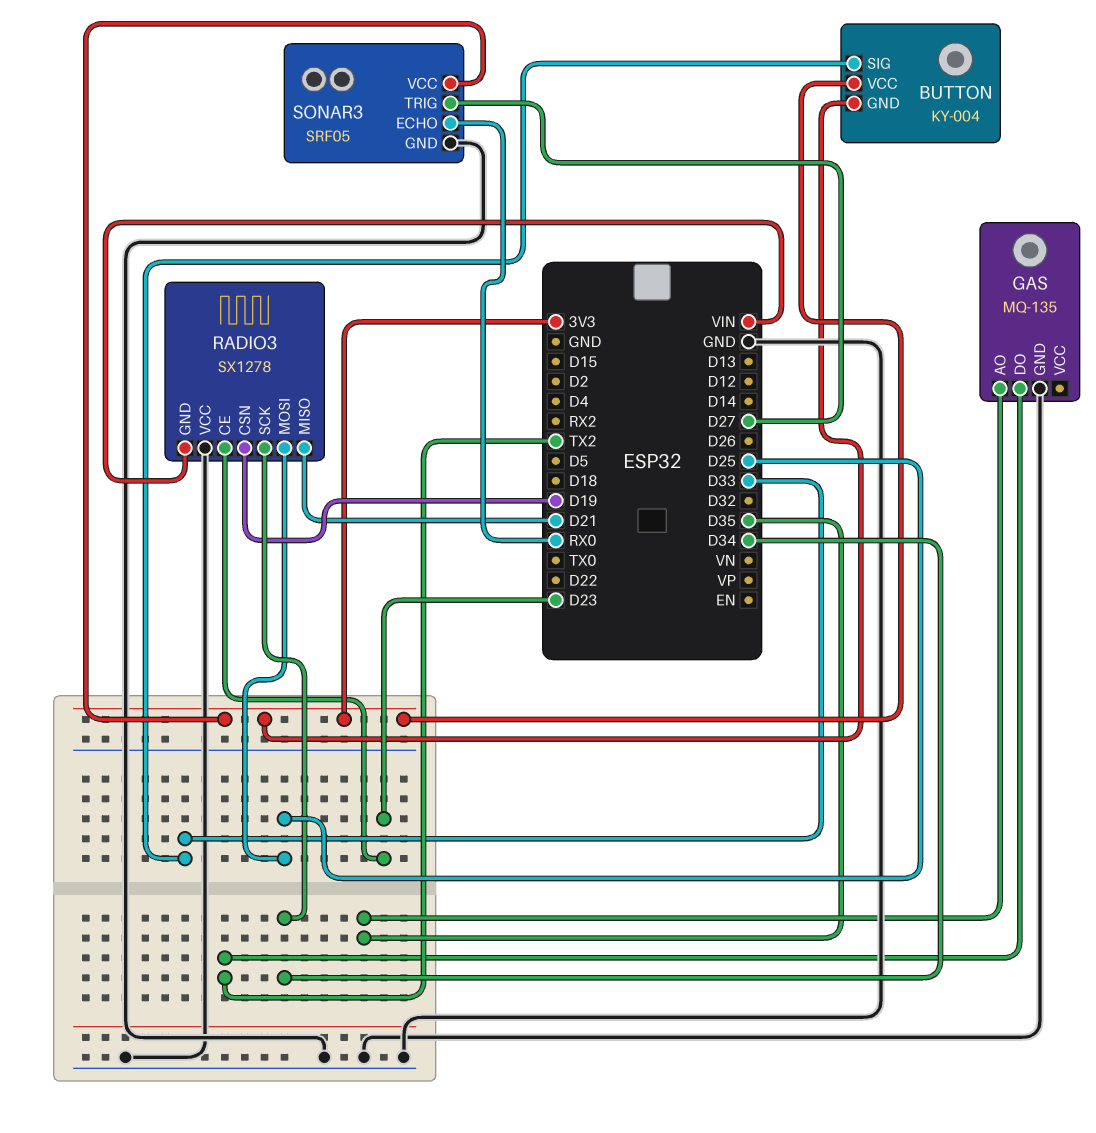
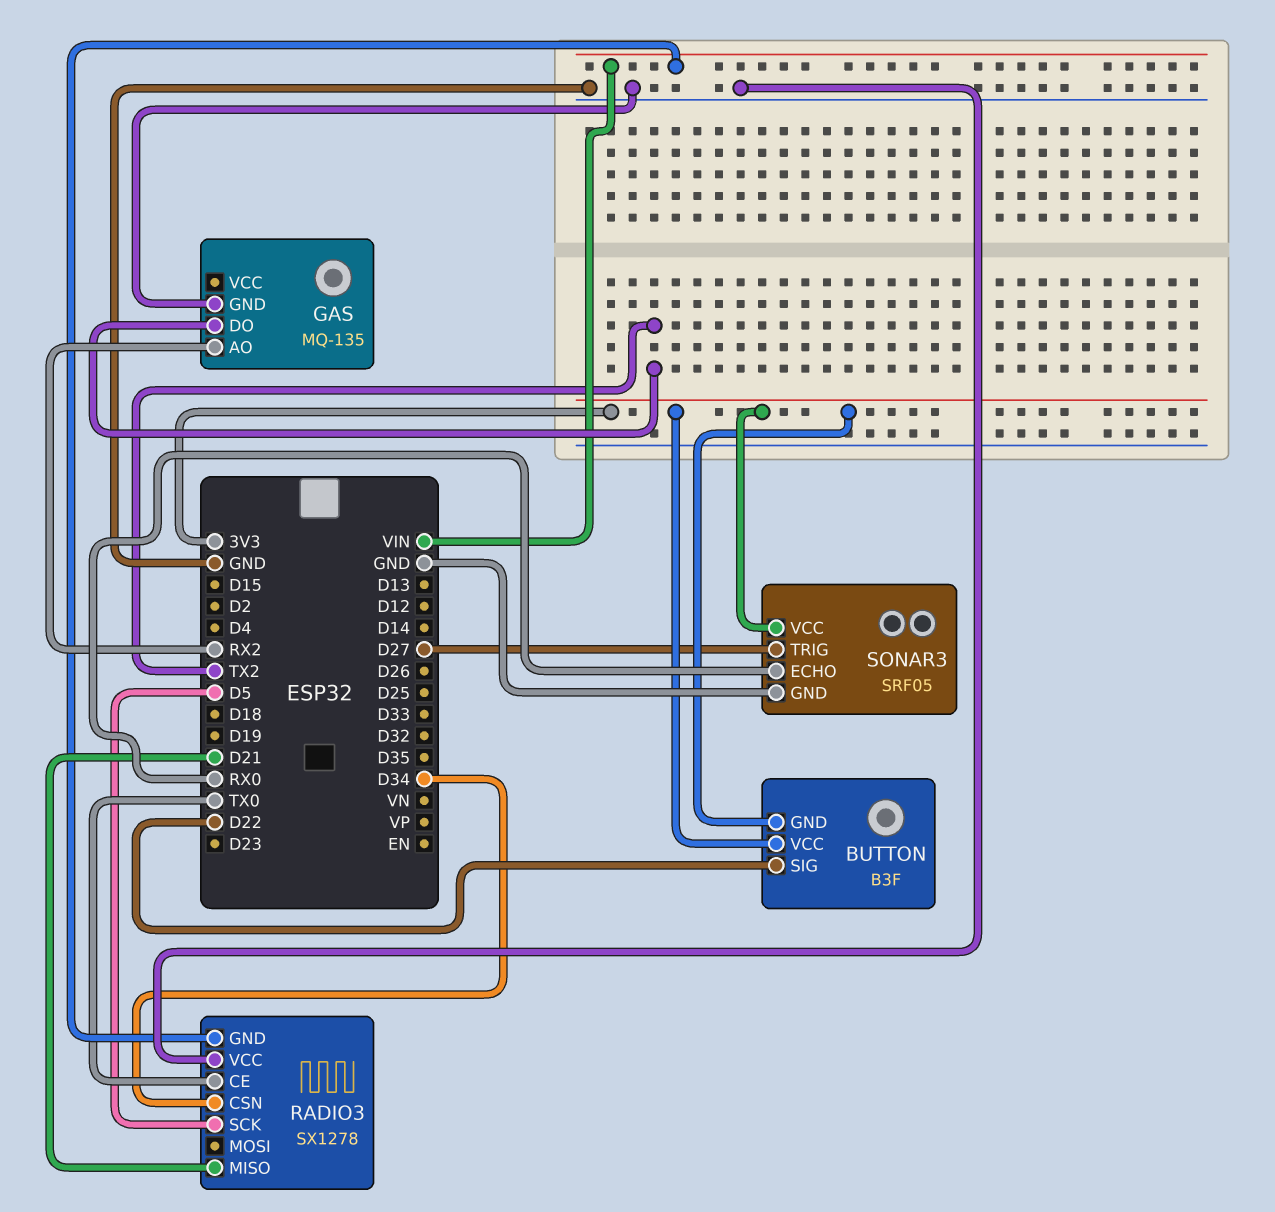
BUTTON: KY-004 -> B3F
BUTTON pin SIG: D33 -> D22
GAS pin AO: D35 -> RX2
RADIO3 pin CE: D23 -> TX0
RADIO3 pin CSN: D19 -> D34
RADIO3 pin MOSI: D25 -> none
RADIO3 pin SCK: D34 -> D5

